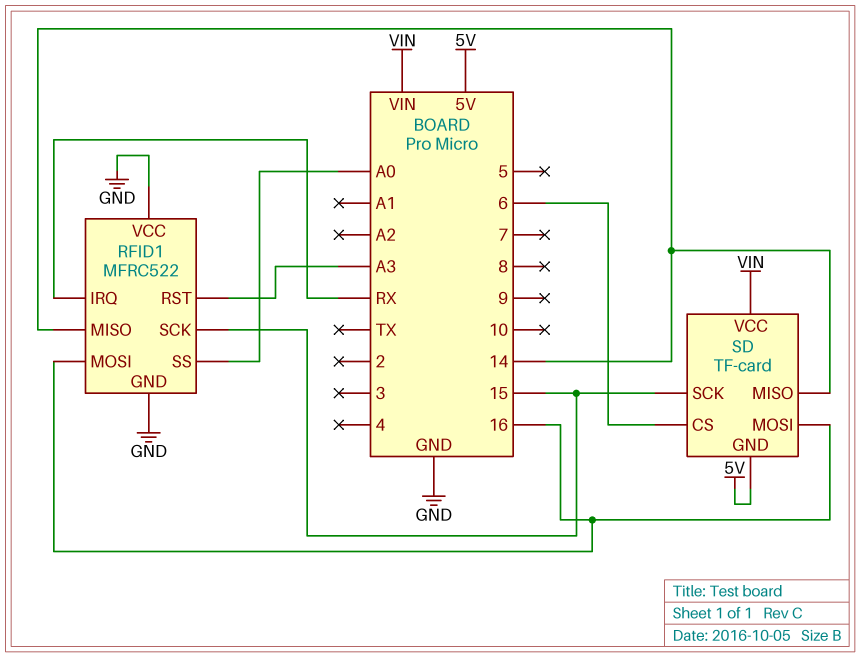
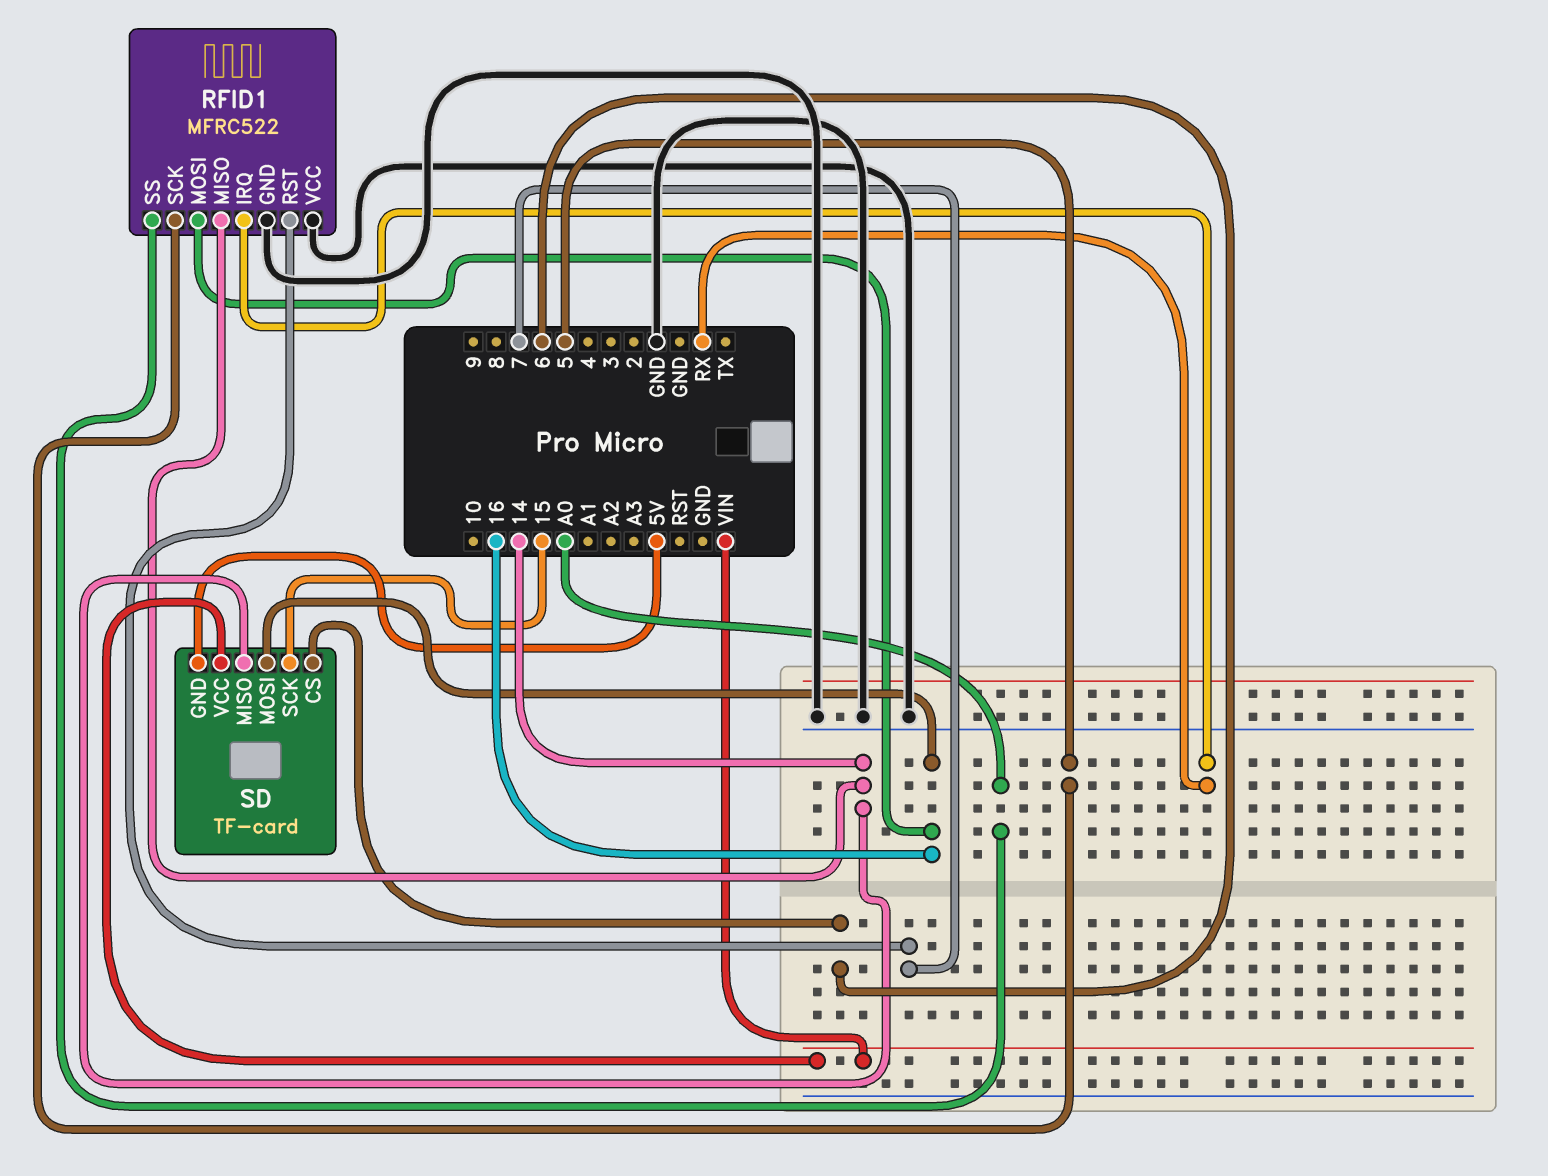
RFID1 pin RST: A3 -> 7
RFID1 pin SCK: 15 -> 5

